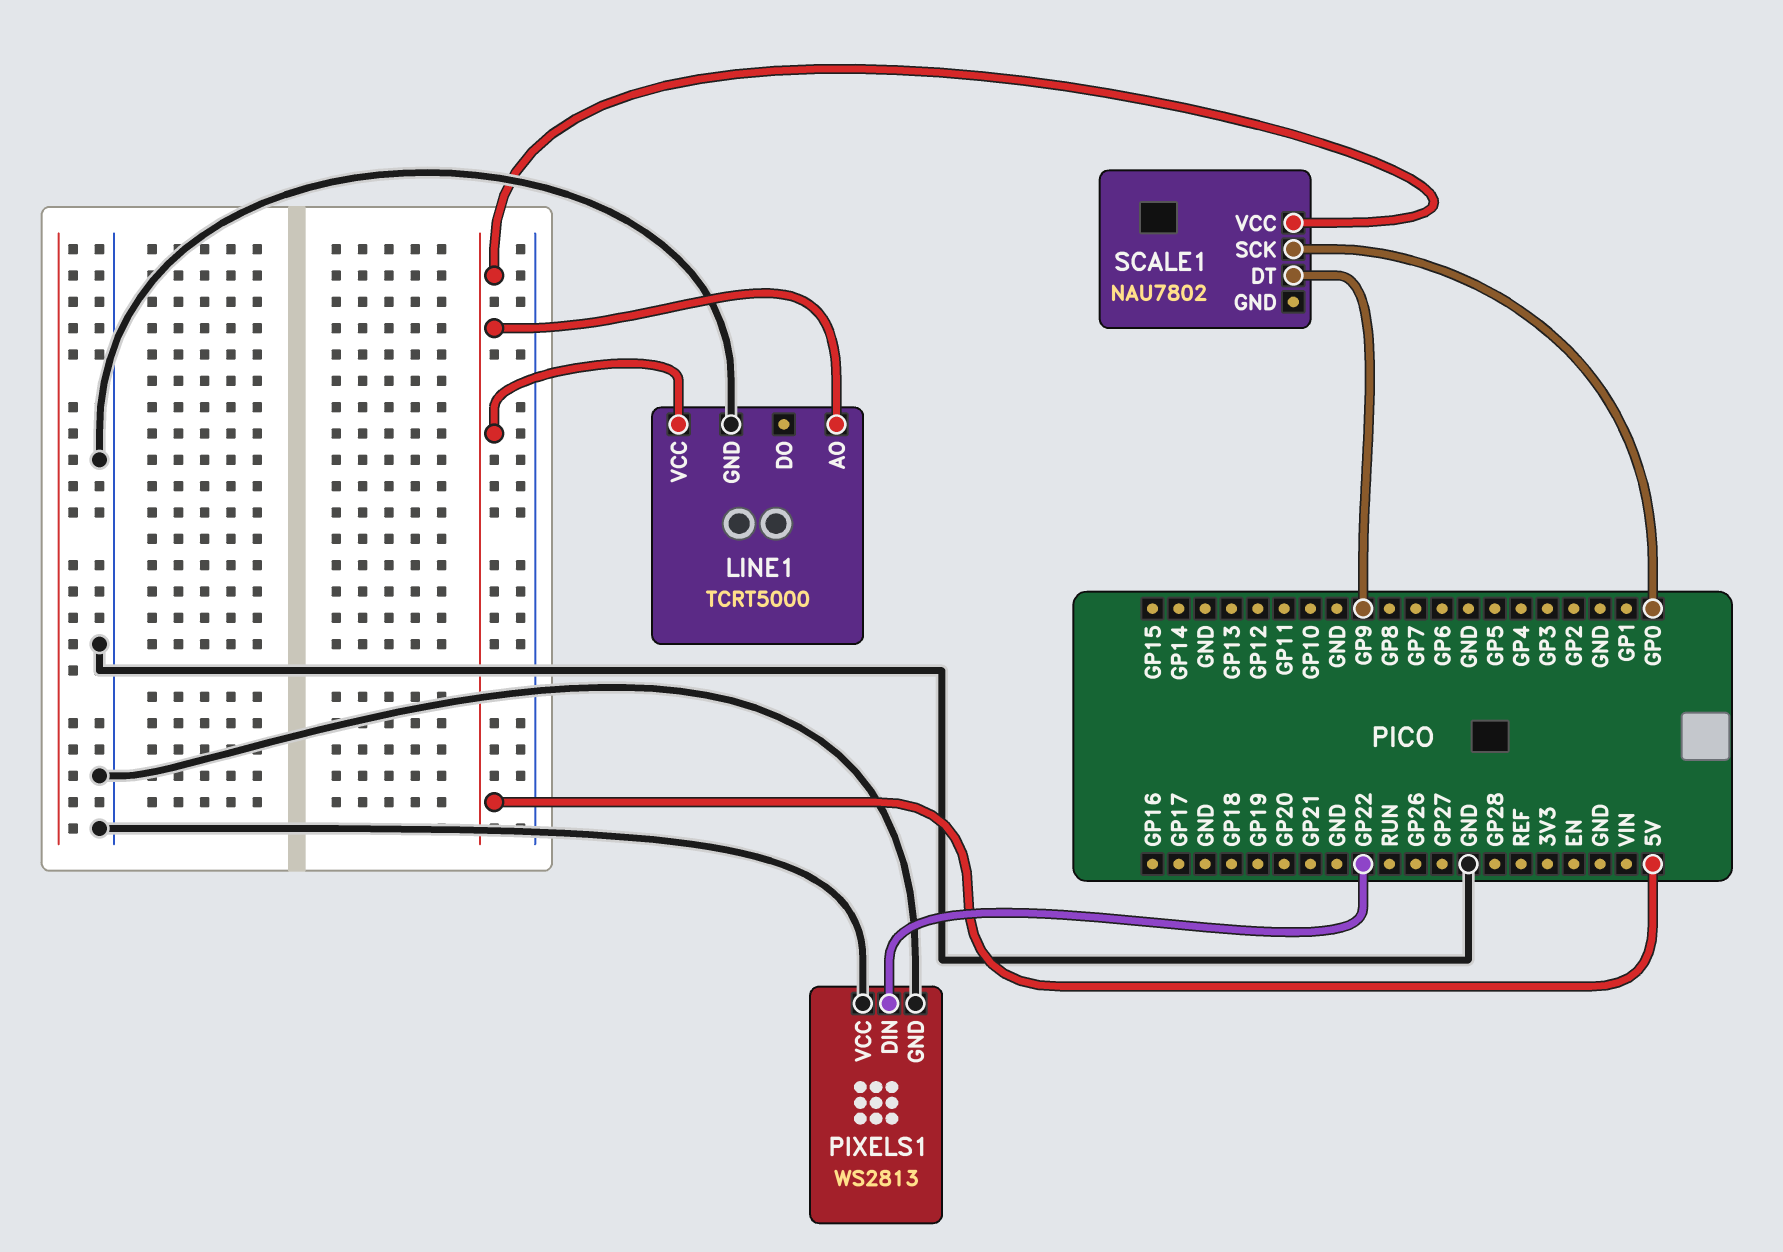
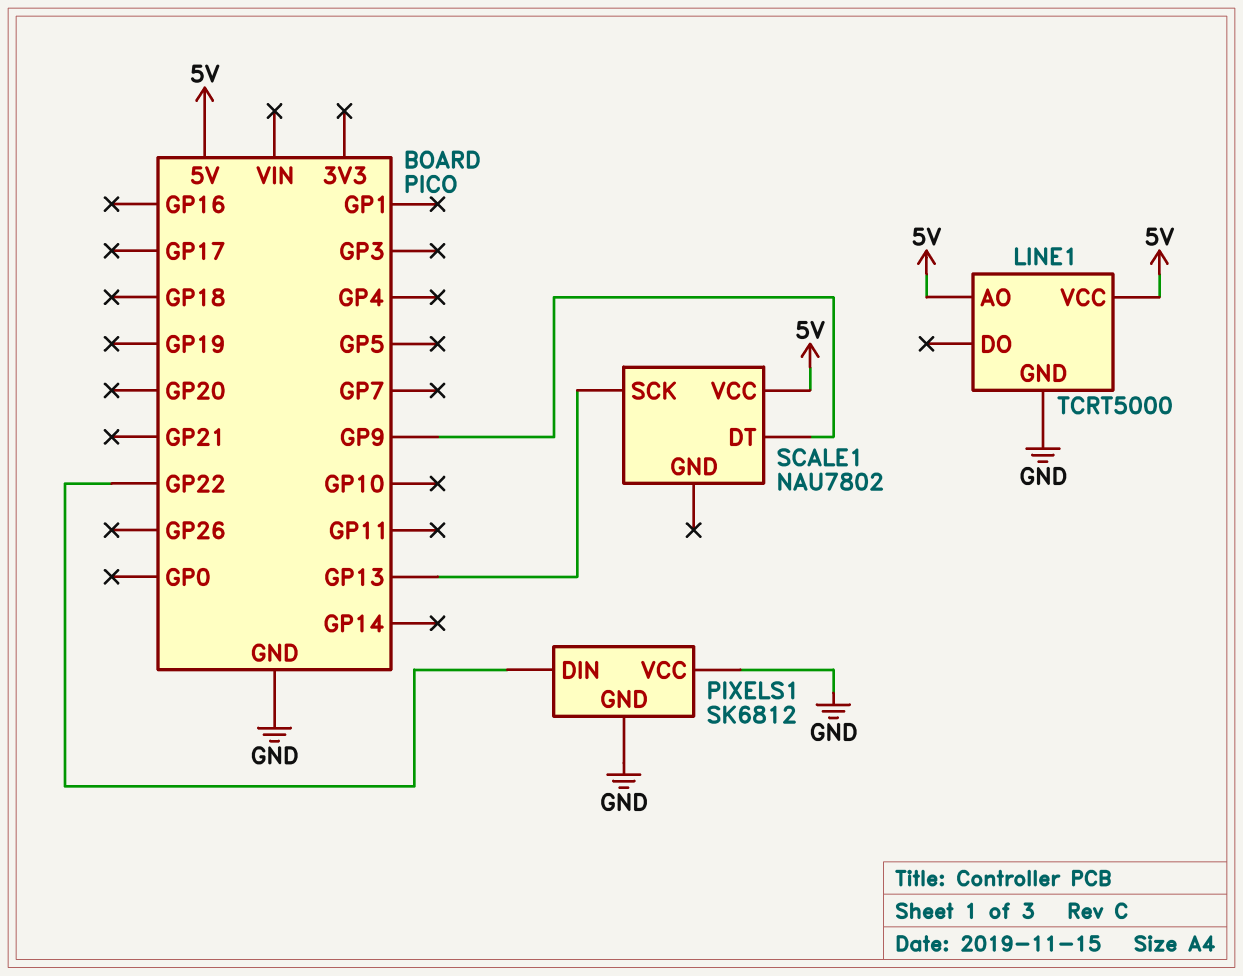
PIXELS1: WS2813 -> SK6812
SCALE1 pin SCK: GP0 -> GP13

